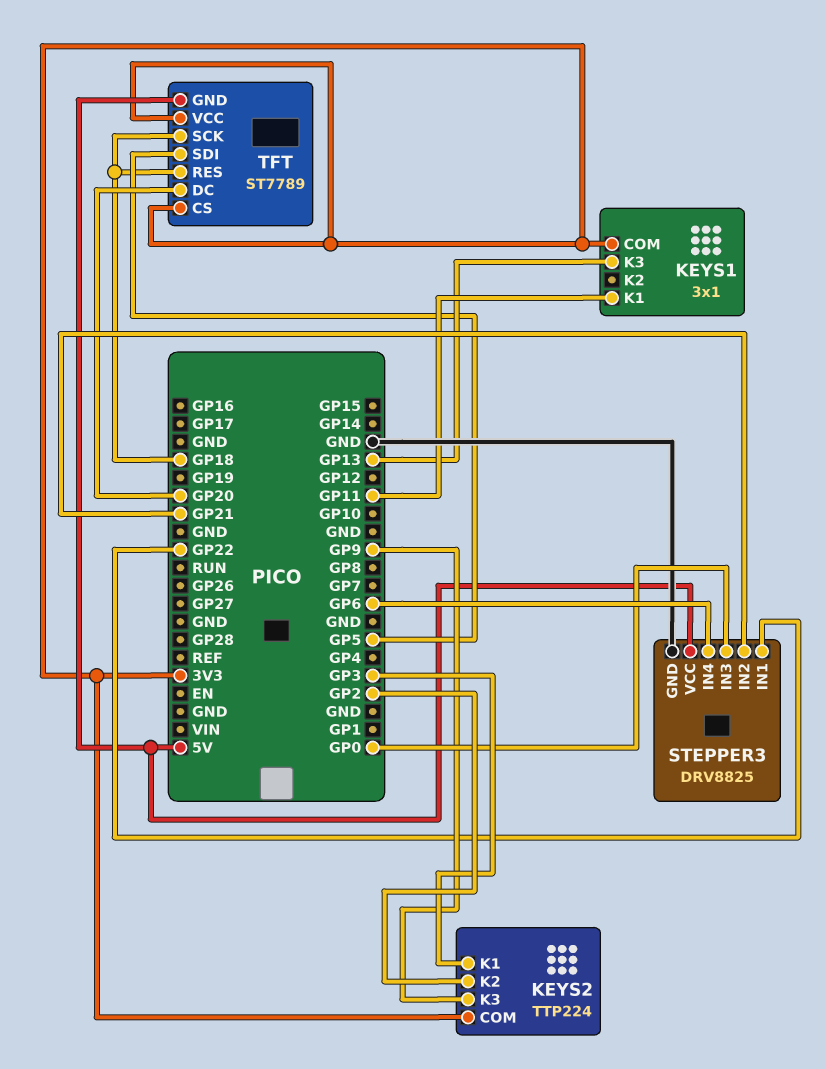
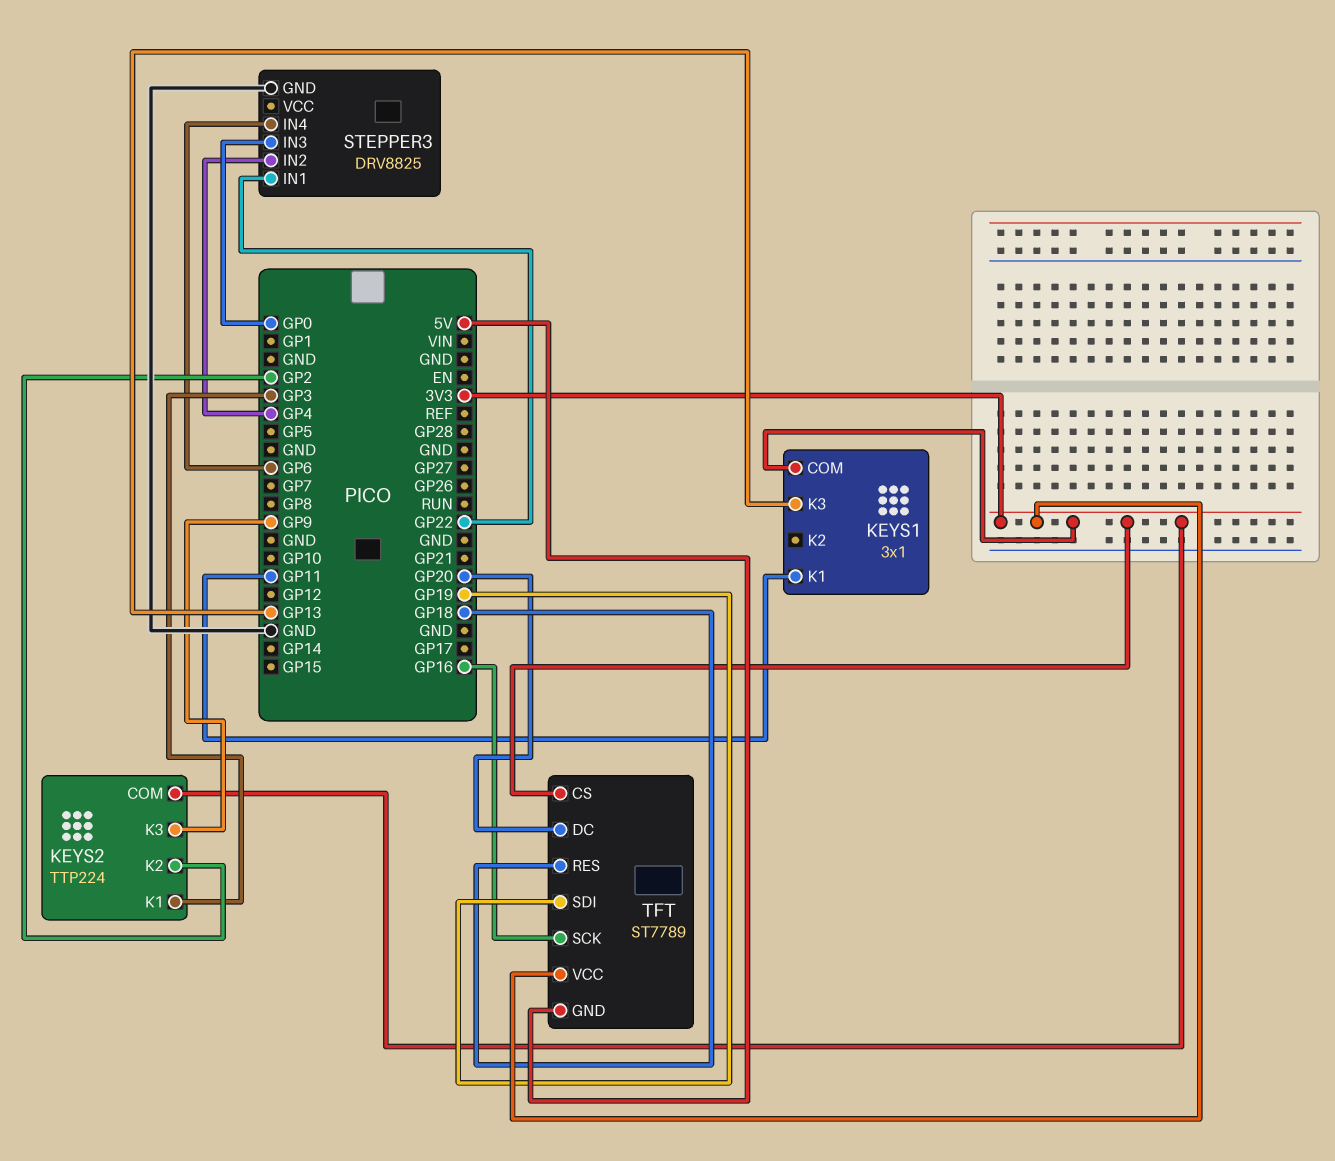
STEPPER3 pin IN2: GP21 -> GP4
STEPPER3 pin VCC: 5V -> none
TFT pin SCK: GP18 -> GP16
TFT pin SDI: GP5 -> GP19

